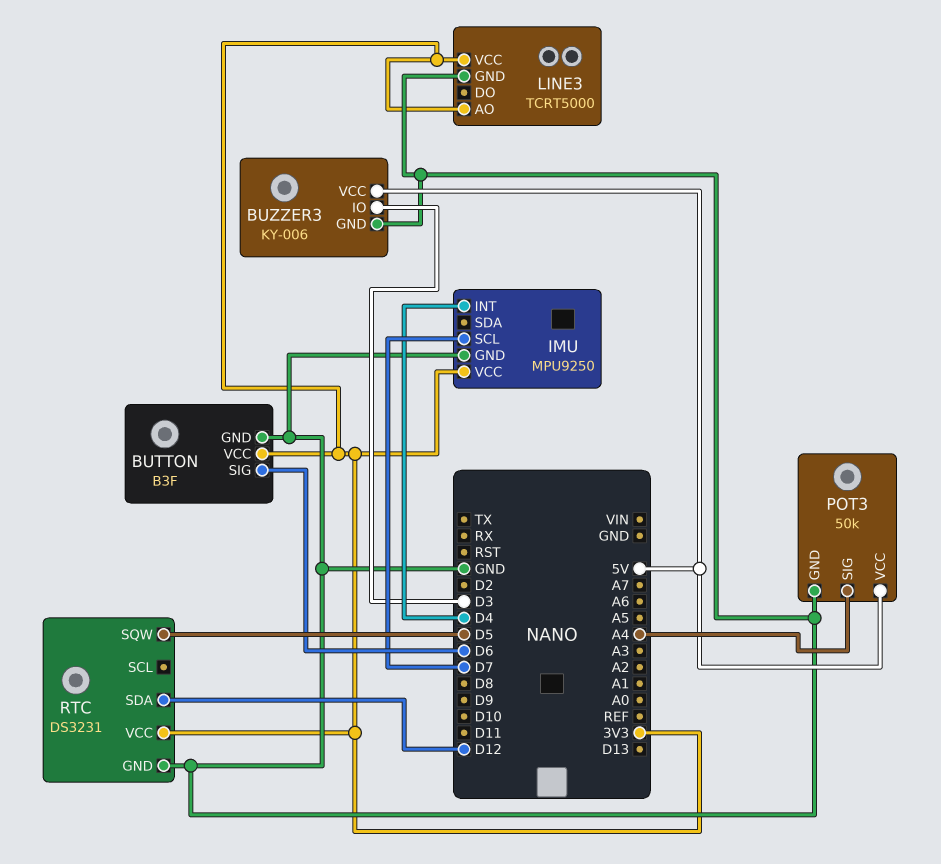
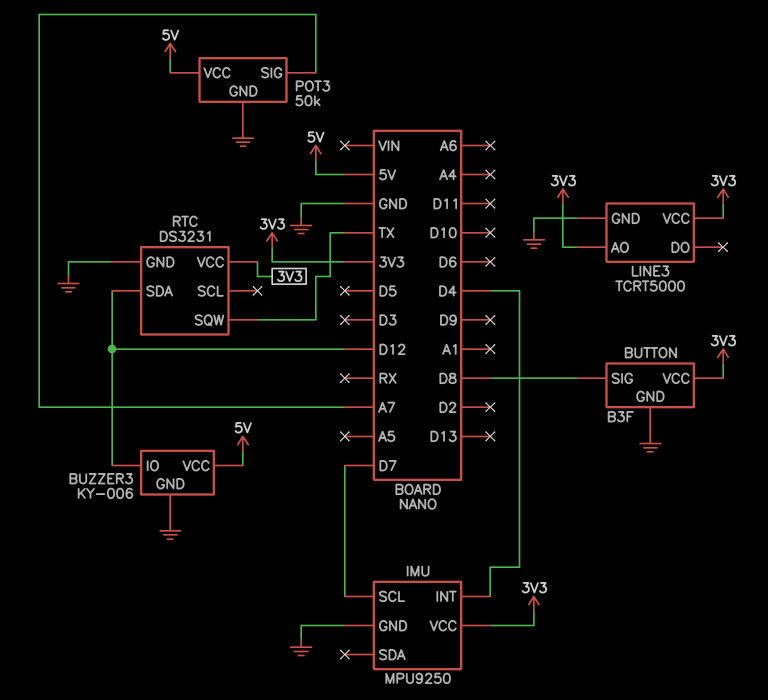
BUTTON pin SIG: D6 -> D8
BUZZER3 pin IO: D3 -> D12
POT3 pin SIG: A4 -> A7
RTC pin SQW: D5 -> TX

